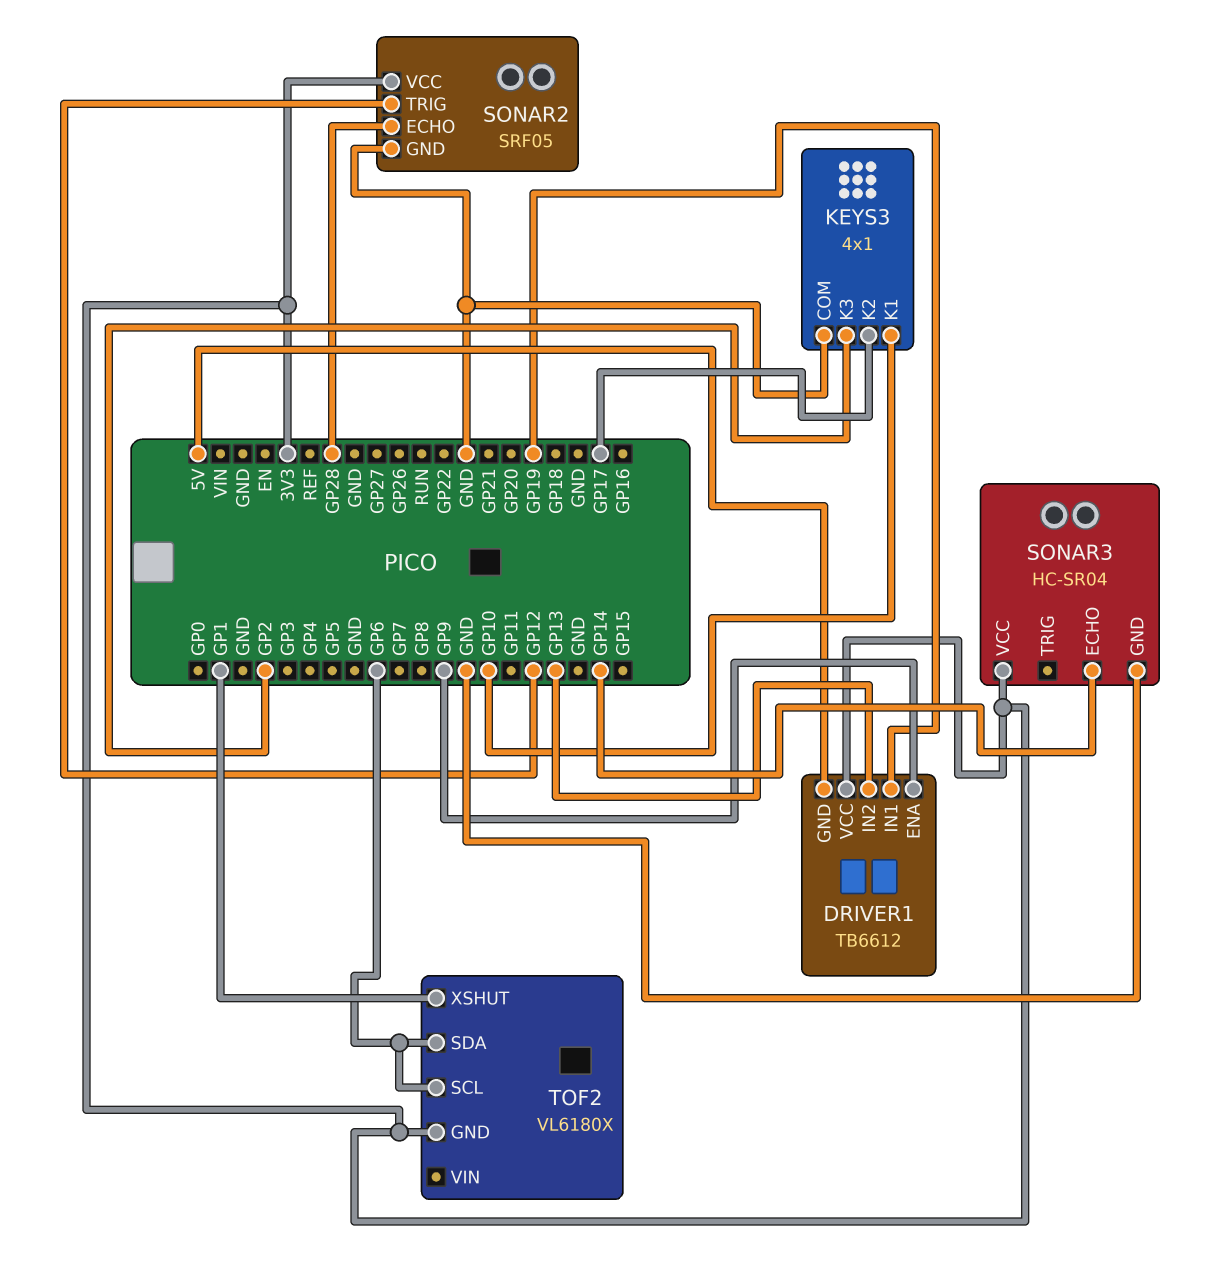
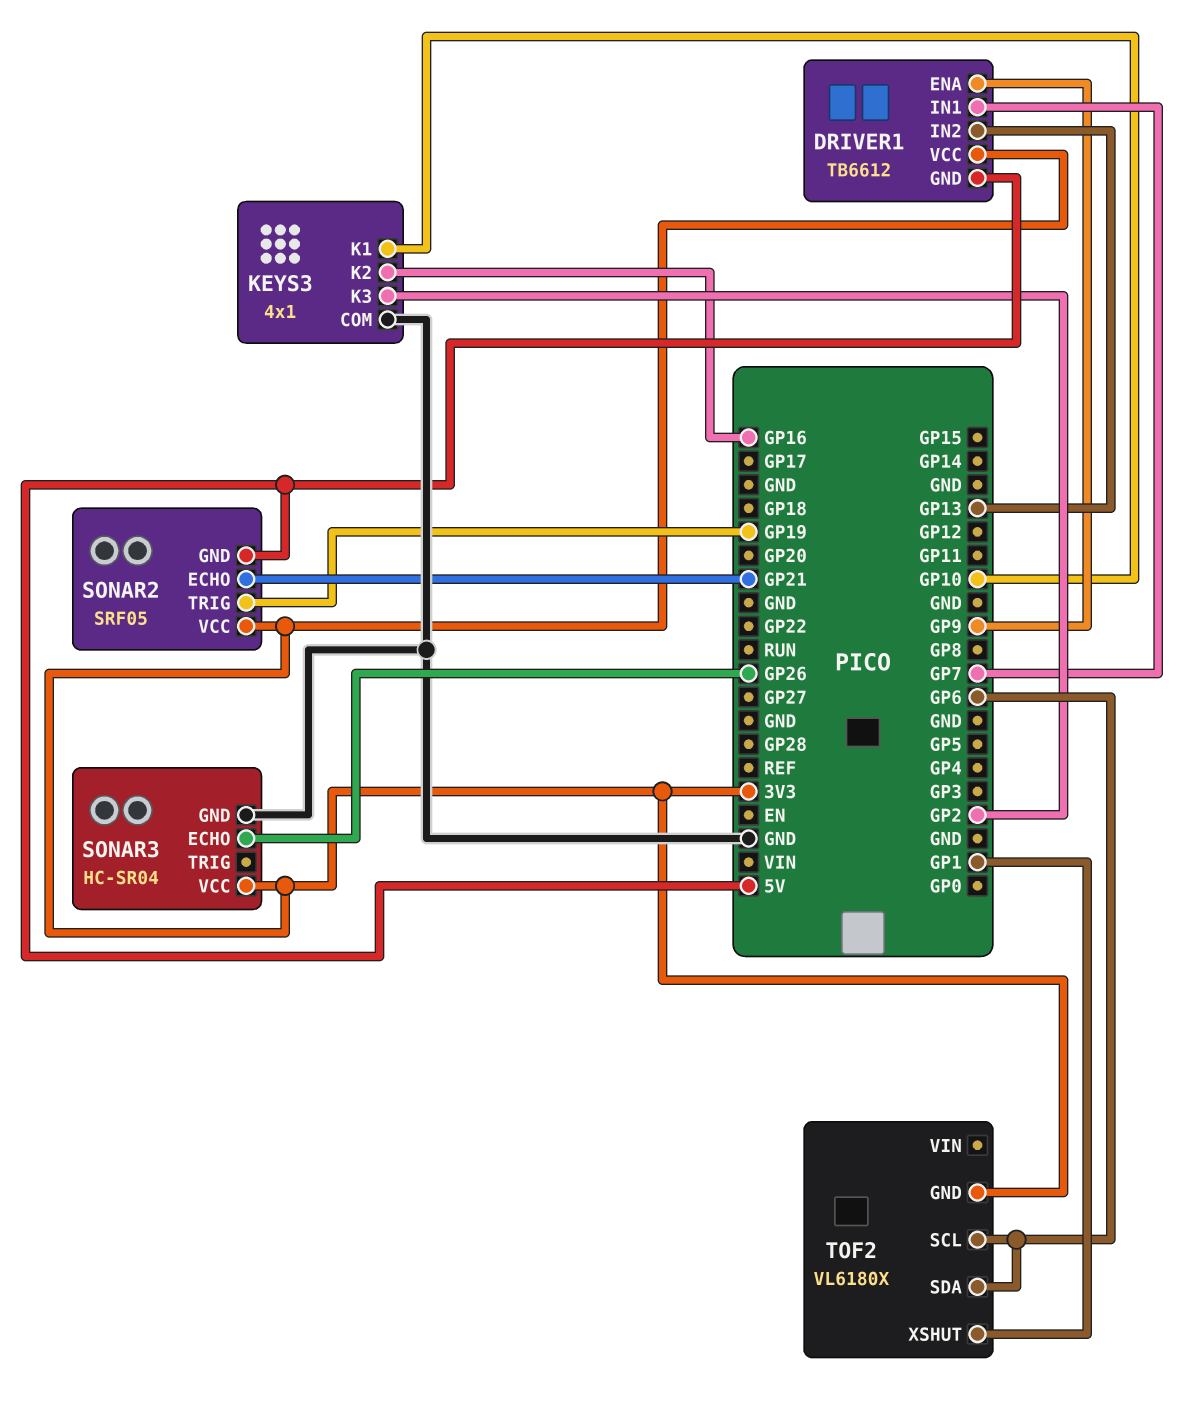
DRIVER1 pin IN1: GP19 -> GP7
KEYS3 pin K2: GP17 -> GP16
SONAR2 pin ECHO: GP28 -> GP21
SONAR2 pin GND: GND -> 5V
SONAR2 pin TRIG: GP12 -> GP19
SONAR3 pin ECHO: GP14 -> GP26

